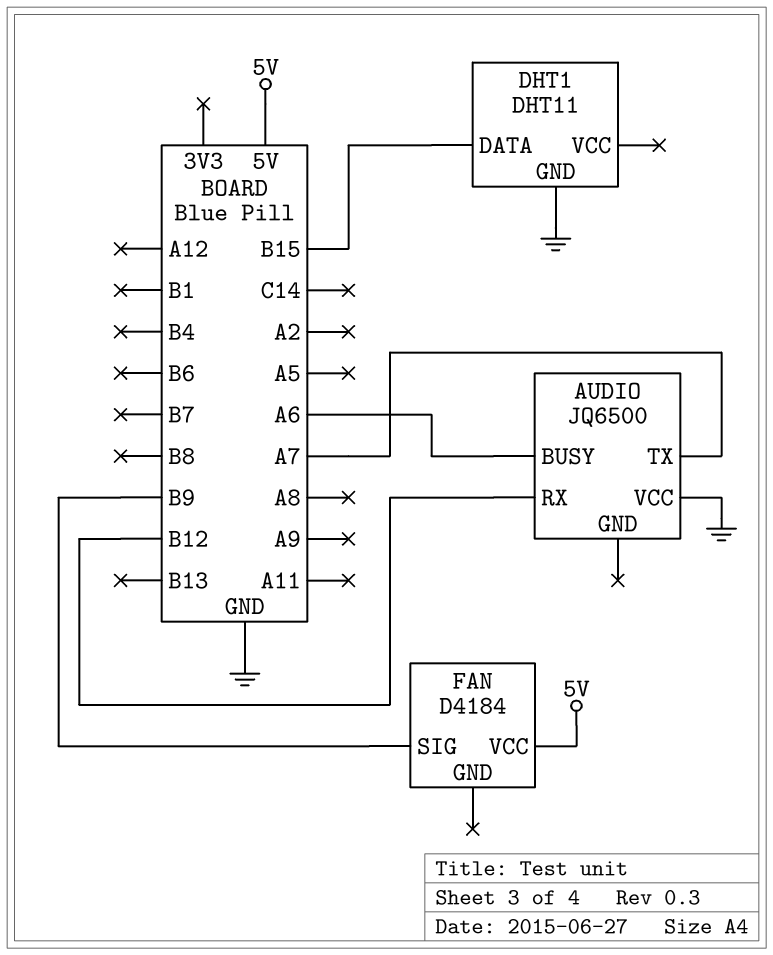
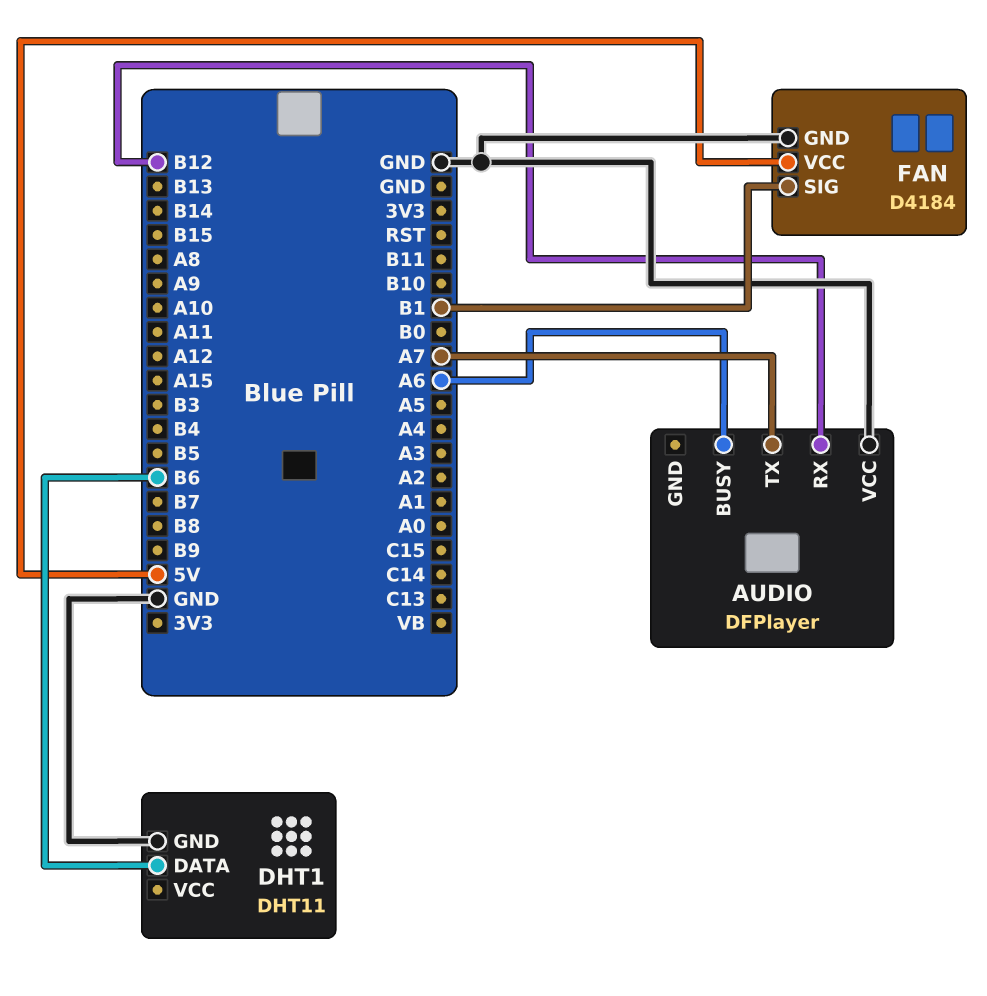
AUDIO: JQ6500 -> DFPlayer
DHT1 pin DATA: B15 -> B6
FAN pin GND: none -> GND
FAN pin SIG: B9 -> B1

